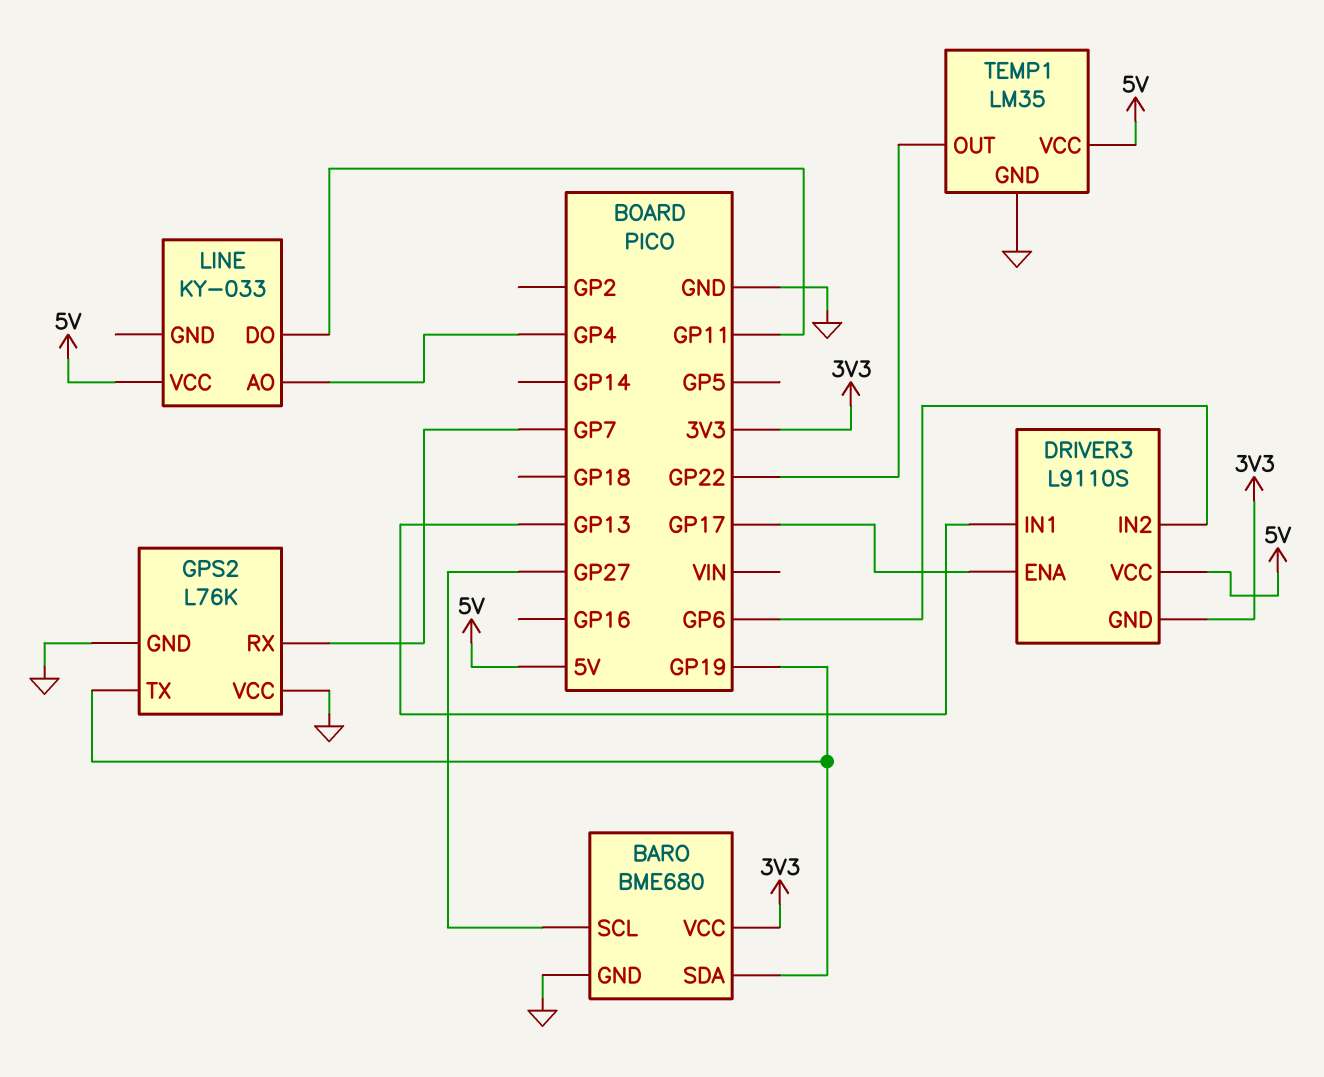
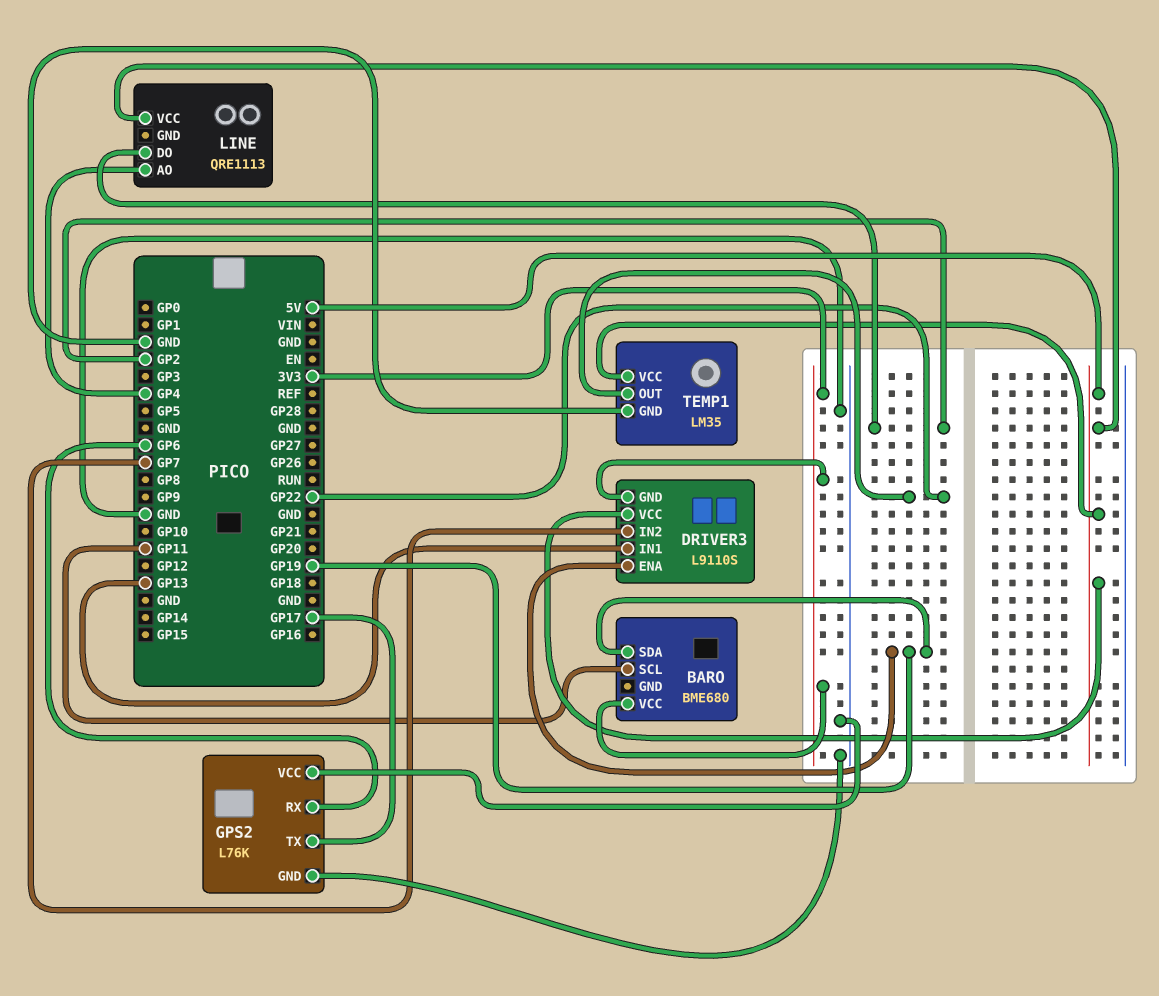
BARO pin GND: GND -> none
BARO pin SCL: GP27 -> GP11
DRIVER3 pin ENA: GP17 -> GP19
DRIVER3 pin IN2: GP6 -> GP7
GPS2 pin RX: GP7 -> GP6
GPS2 pin TX: GP19 -> GP17
LINE: KY-033 -> QRE1113
LINE pin DO: GP11 -> GP2

